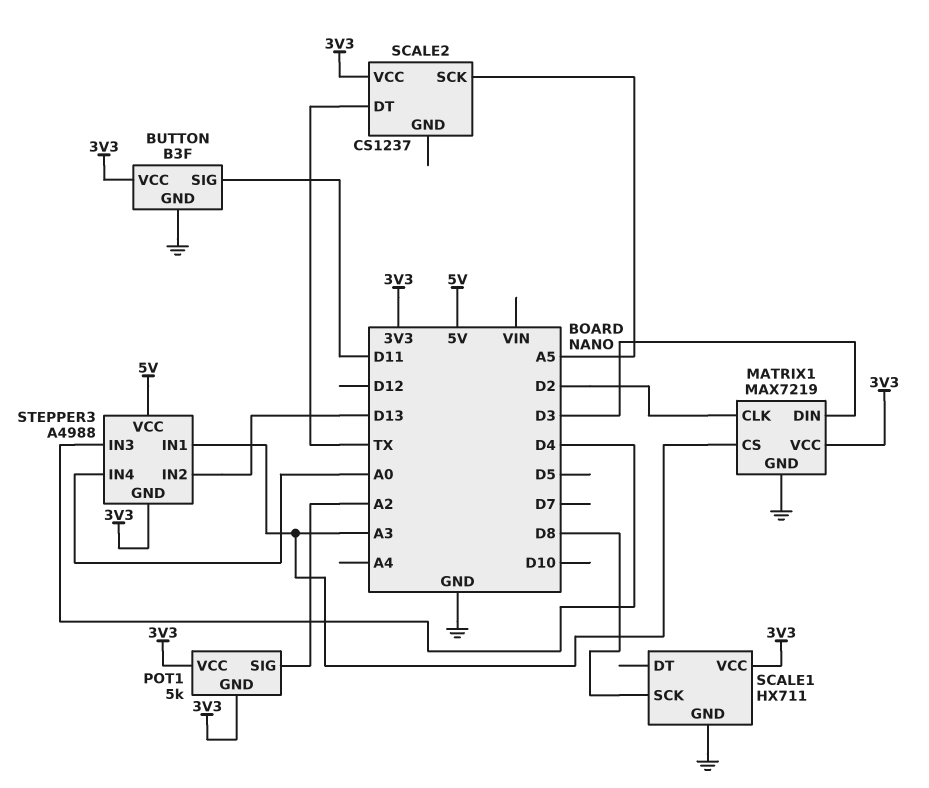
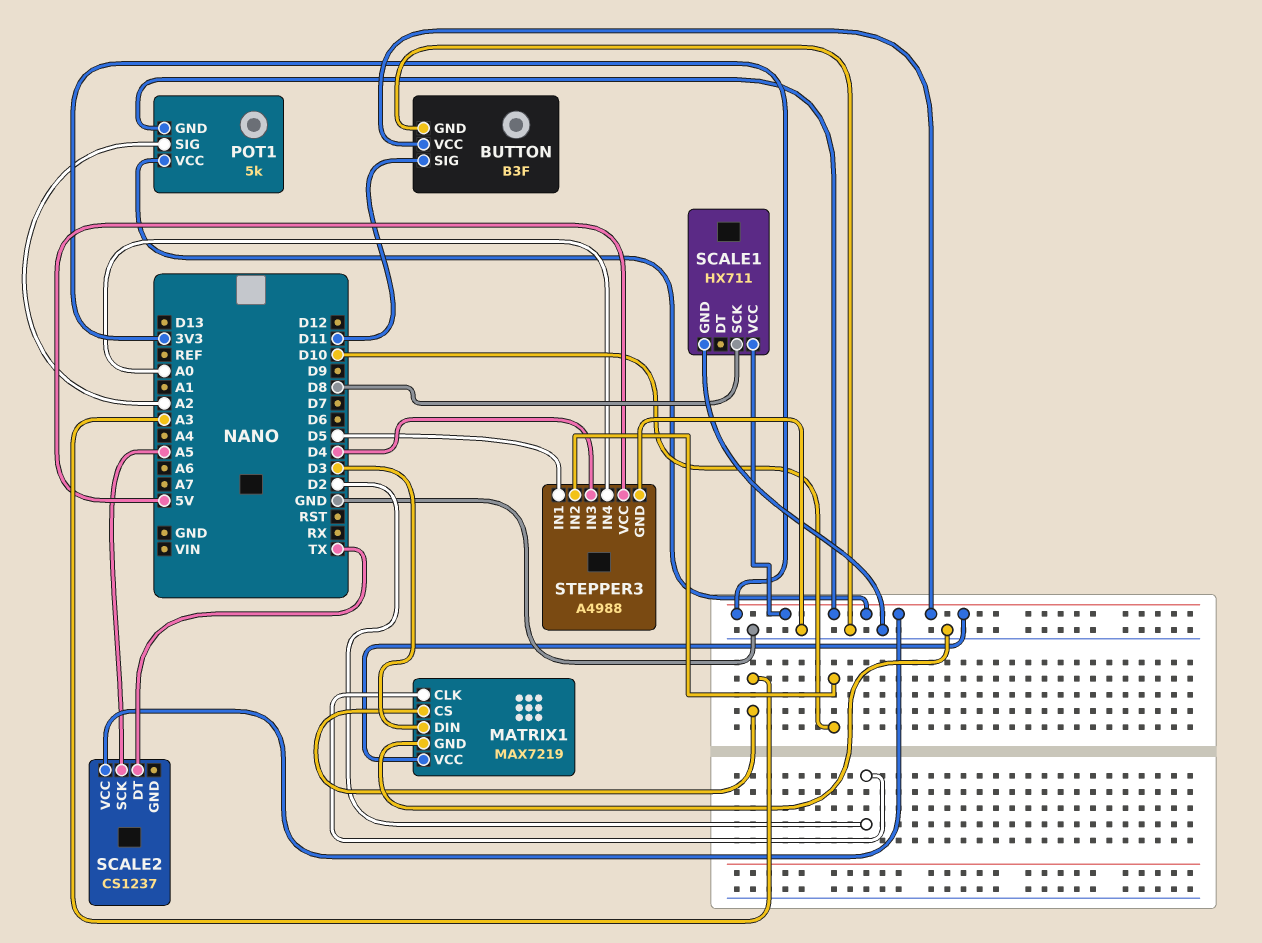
STEPPER3 pin GND: 3V3 -> GND
STEPPER3 pin IN1: A3 -> D5
STEPPER3 pin IN2: D13 -> D10

